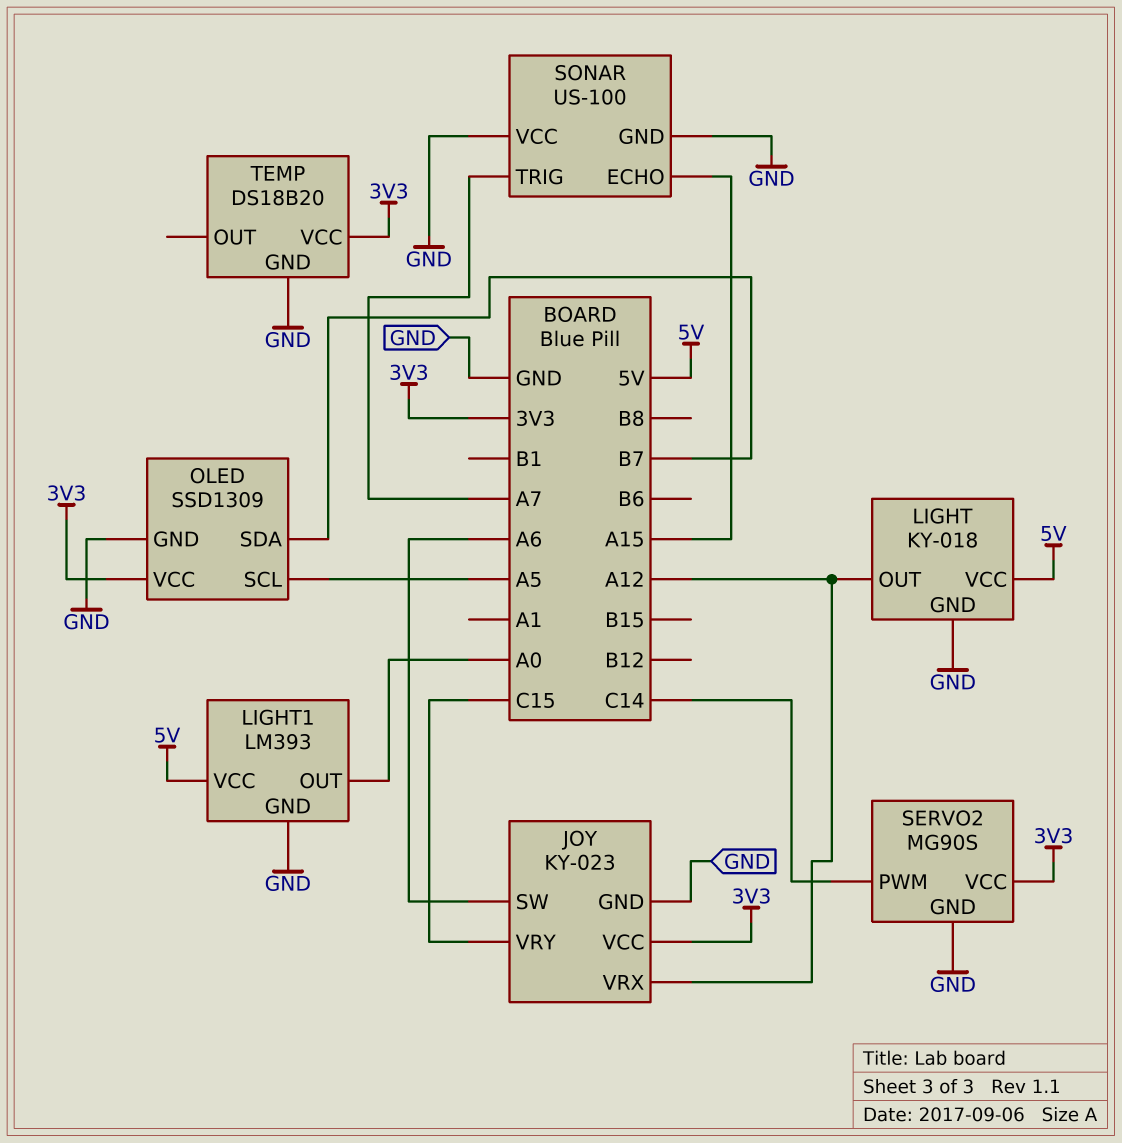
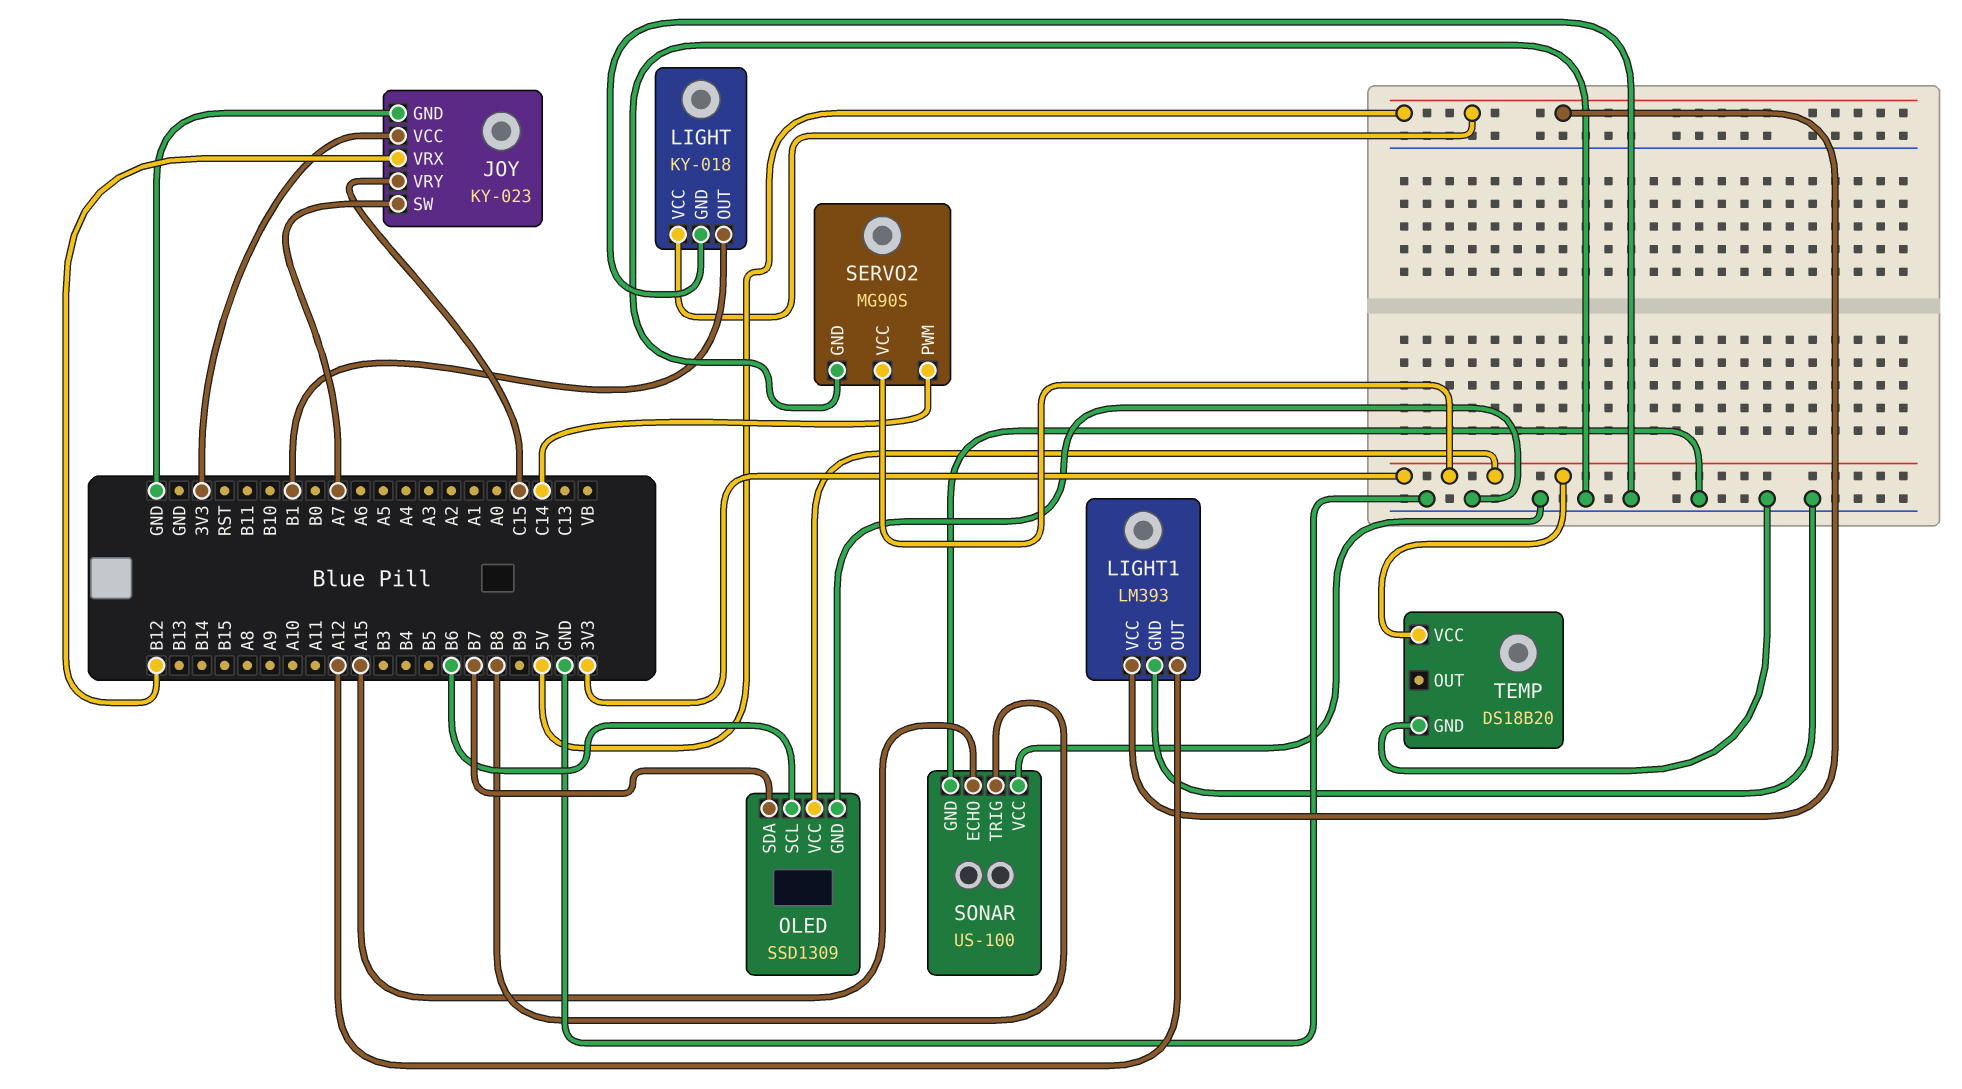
JOY pin SW: A6 -> A7
JOY pin VRX: A12 -> B12
LIGHT pin OUT: A12 -> B1
LIGHT1 pin OUT: A0 -> A12
OLED pin SCL: A5 -> B6
SONAR pin TRIG: A7 -> B8

